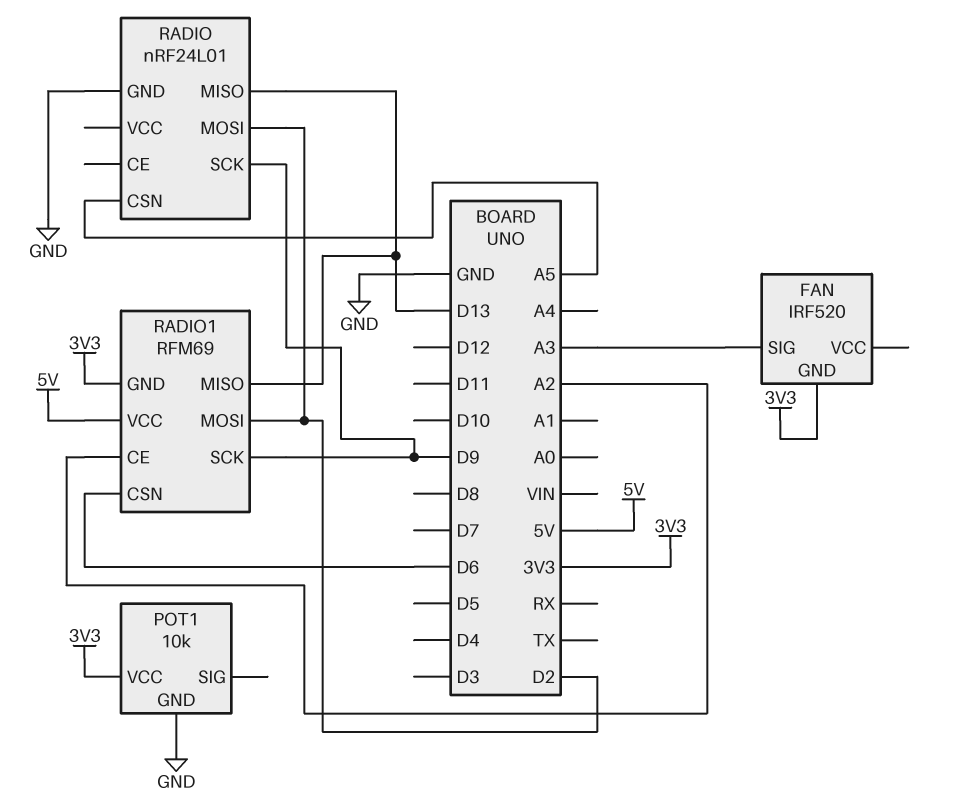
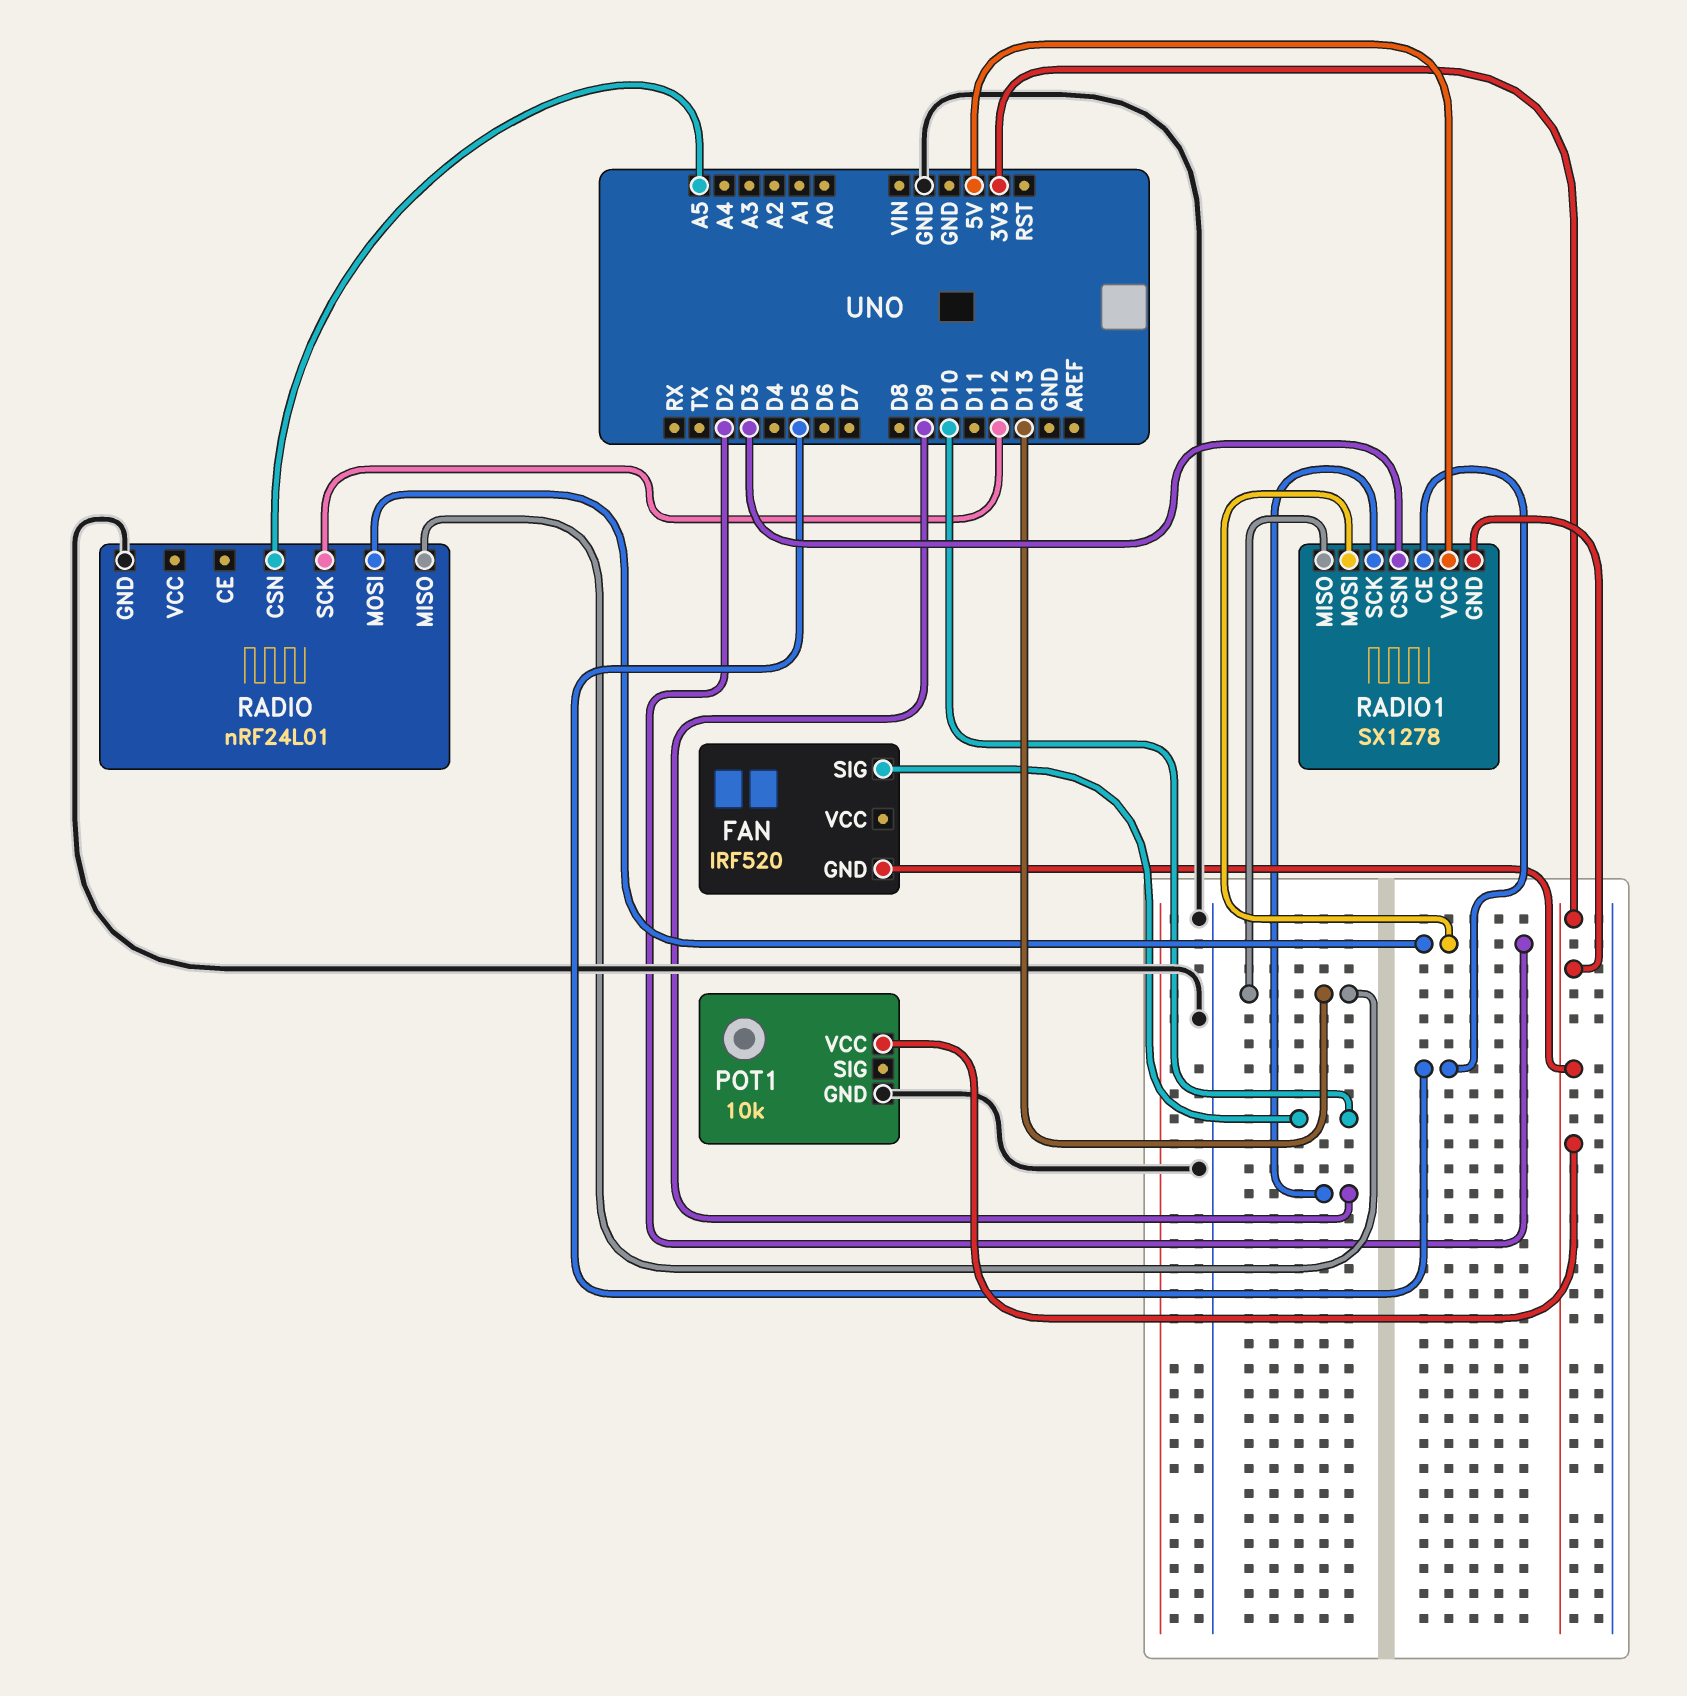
FAN pin SIG: A3 -> D10
RADIO pin SCK: D9 -> D12
RADIO1: RFM69 -> SX1278
RADIO1 pin CE: A2 -> D5
RADIO1 pin CSN: D6 -> D3

